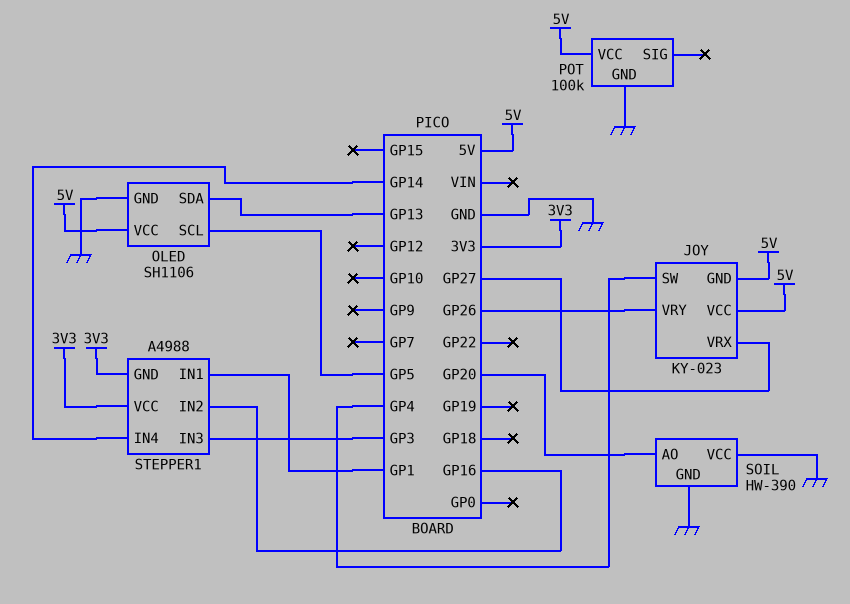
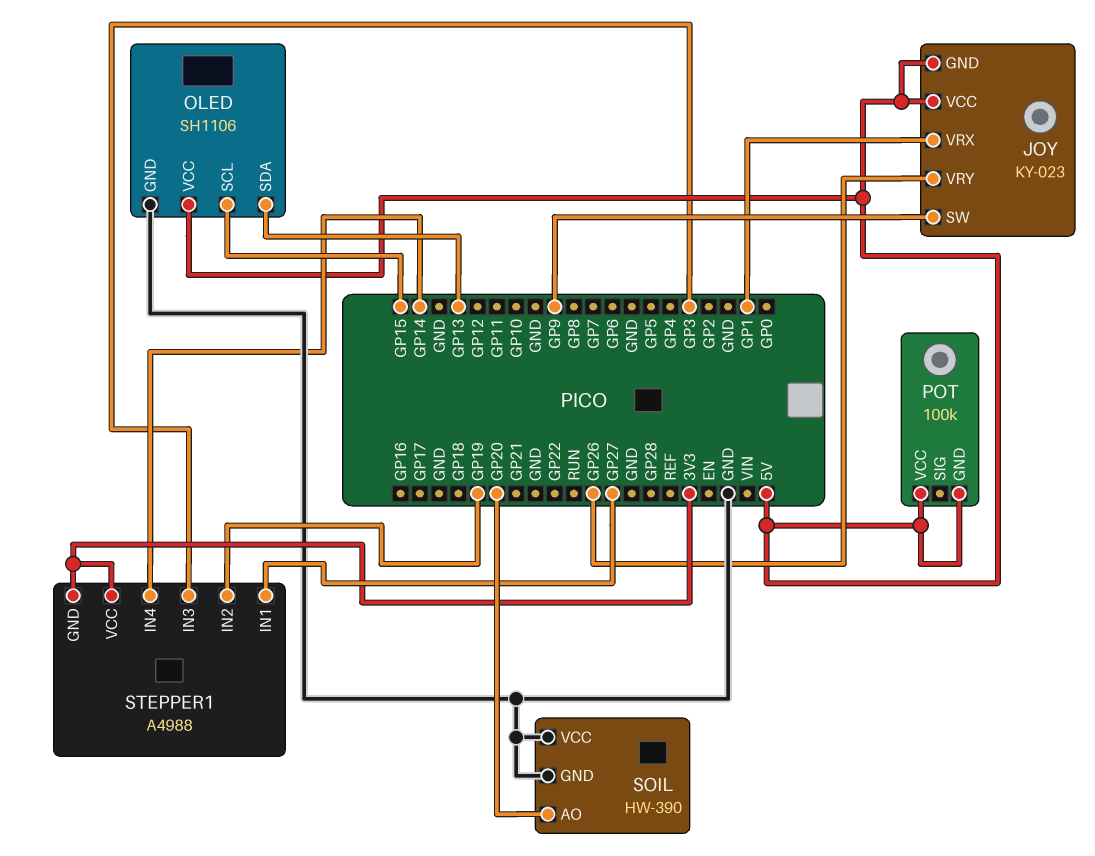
JOY pin SW: GP4 -> GP9
JOY pin VRX: GP27 -> GP1
OLED pin SCL: GP5 -> GP15
POT pin GND: GND -> 5V
STEPPER1 pin IN1: GP1 -> GP27
STEPPER1 pin IN2: GP16 -> GP19

